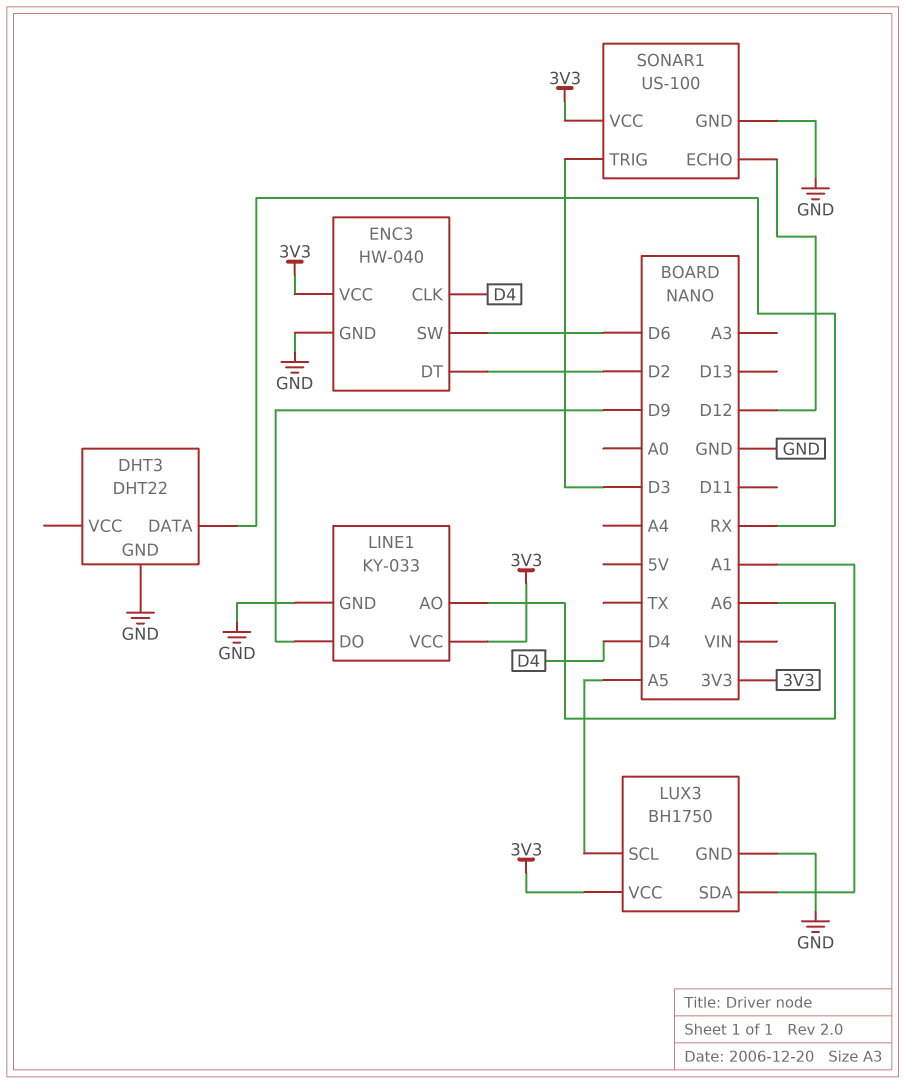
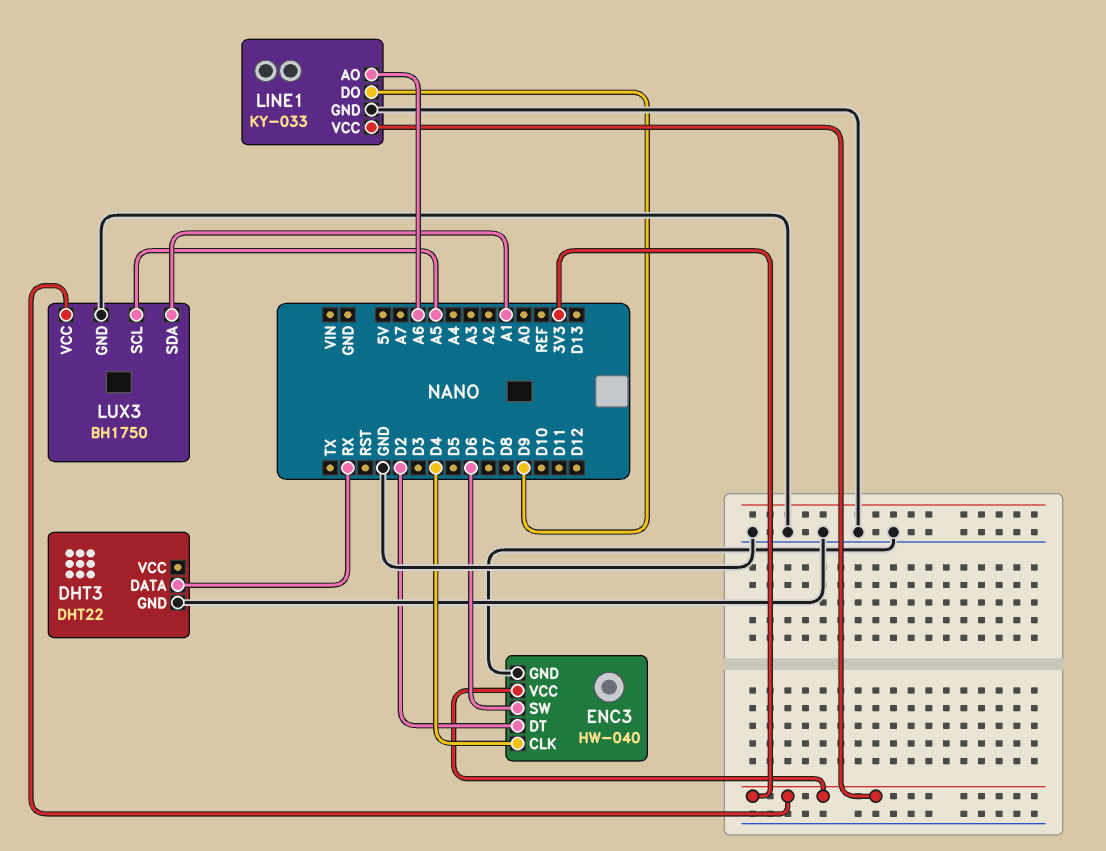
SONAR1: US-100 -> none
SONAR1 pin ECHO: D12 -> none
SONAR1 pin GND: GND -> none
SONAR1 pin TRIG: D3 -> none
SONAR1 pin VCC: 3V3 -> none

